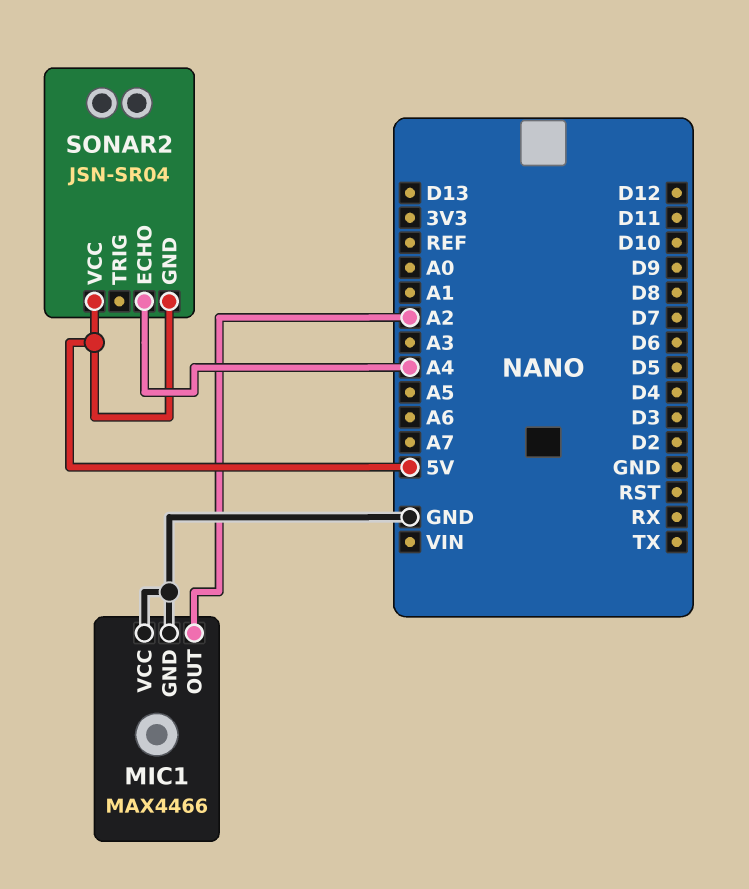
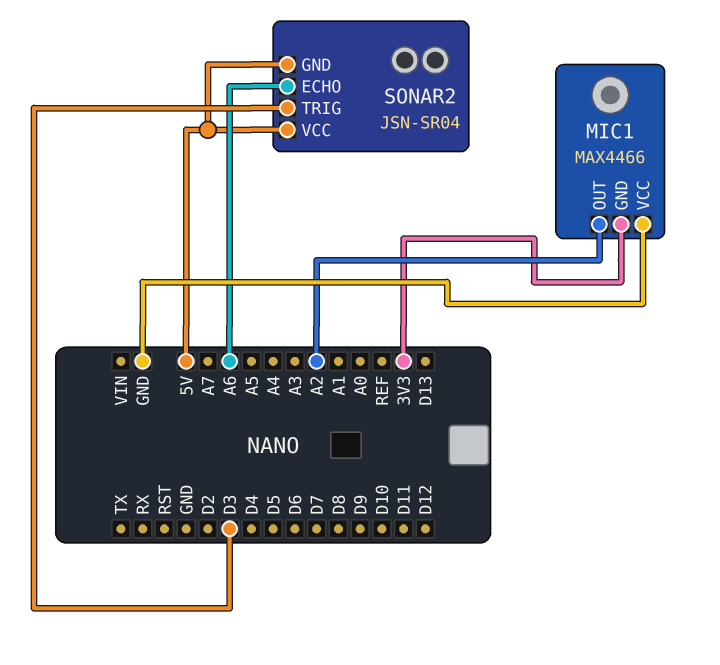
MIC1 pin GND: GND -> 3V3
SONAR2 pin ECHO: A4 -> A6
SONAR2 pin TRIG: none -> D3

